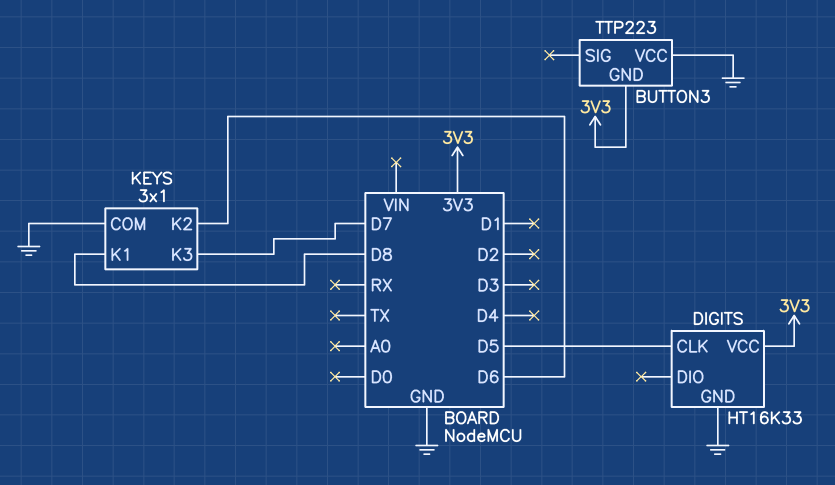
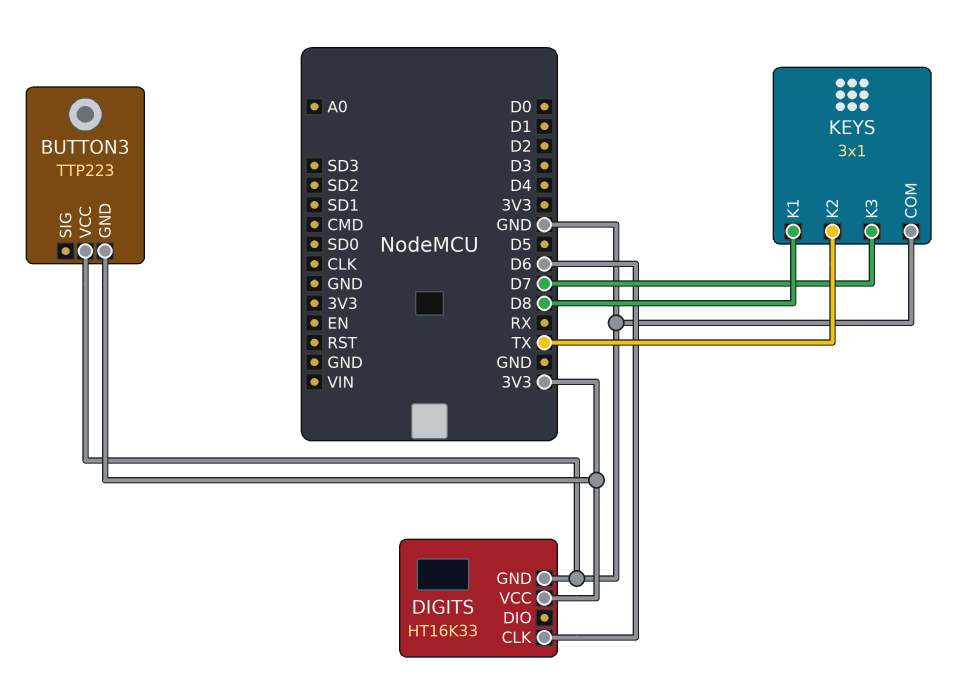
DIGITS pin CLK: D5 -> D6
KEYS pin K2: D6 -> TX

